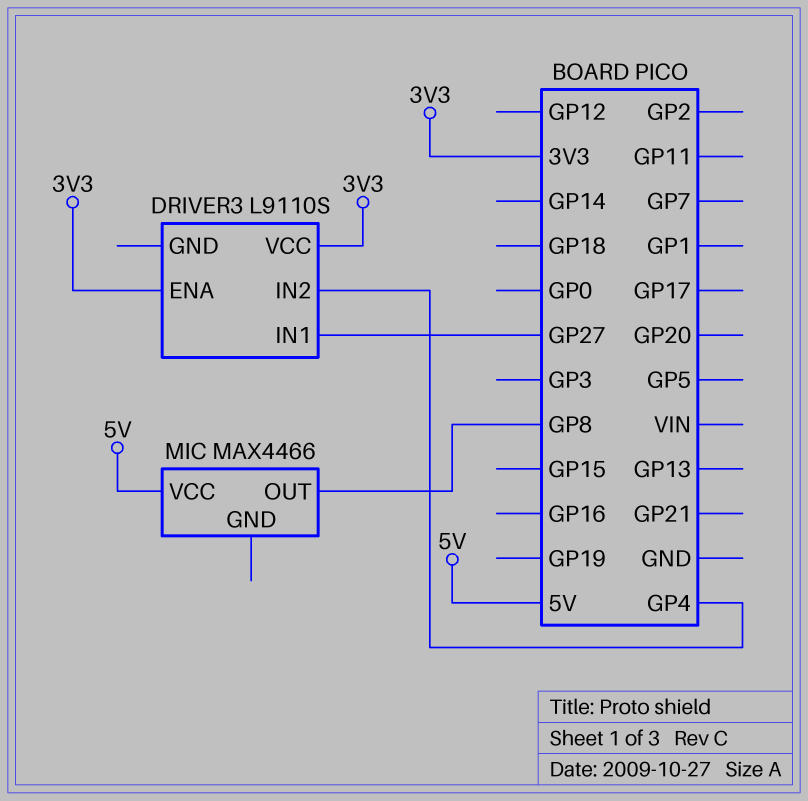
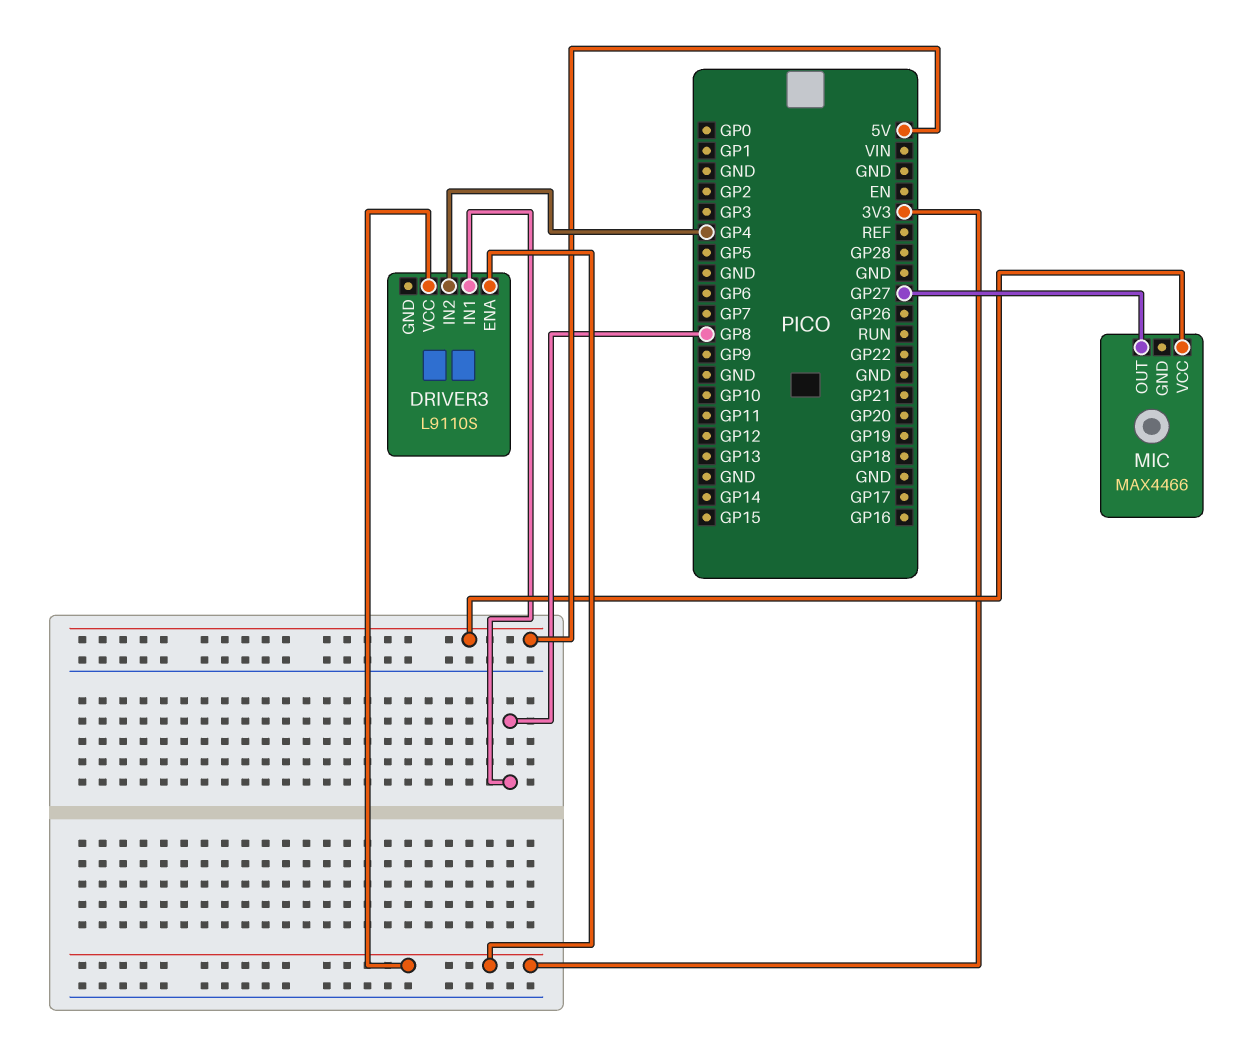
DRIVER3 pin IN1: GP27 -> GP8
MIC pin OUT: GP8 -> GP27

